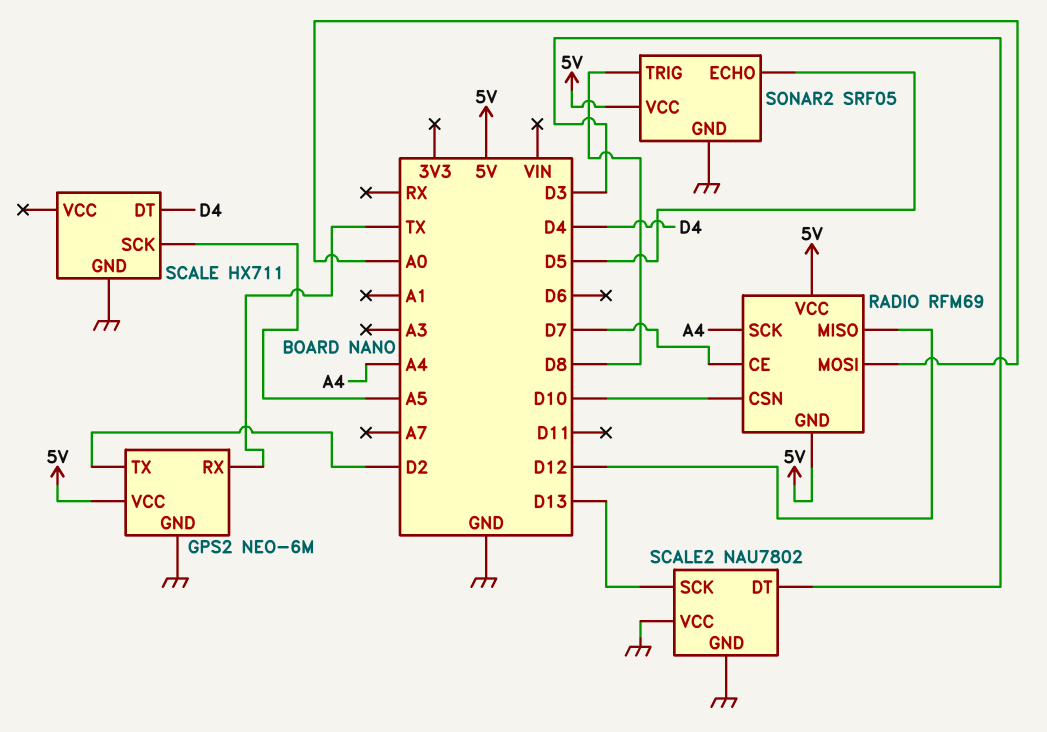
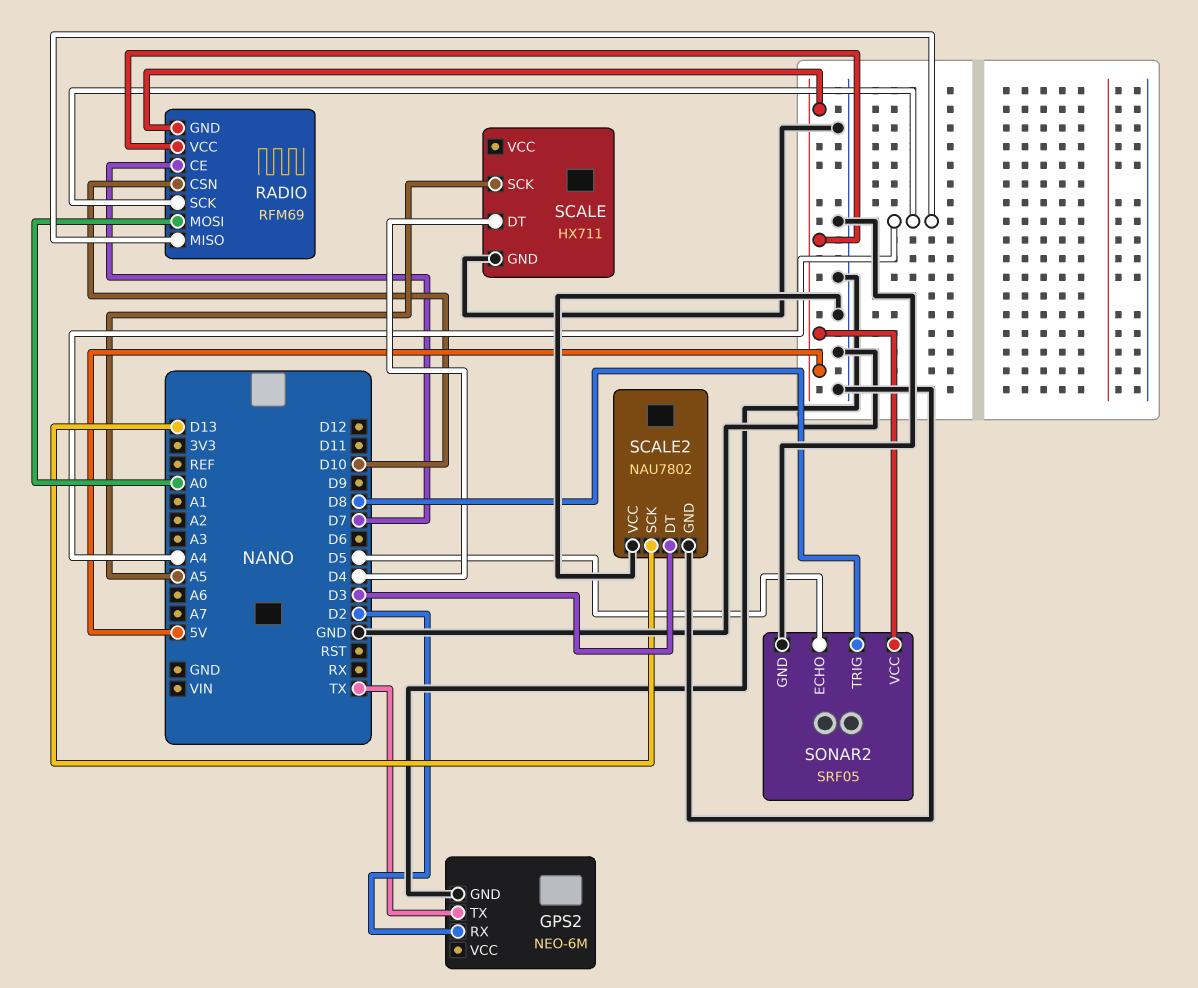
GPS2 pin RX: TX -> D2
GPS2 pin TX: D2 -> TX
GPS2 pin VCC: 5V -> none
RADIO pin MISO: D12 -> A4

